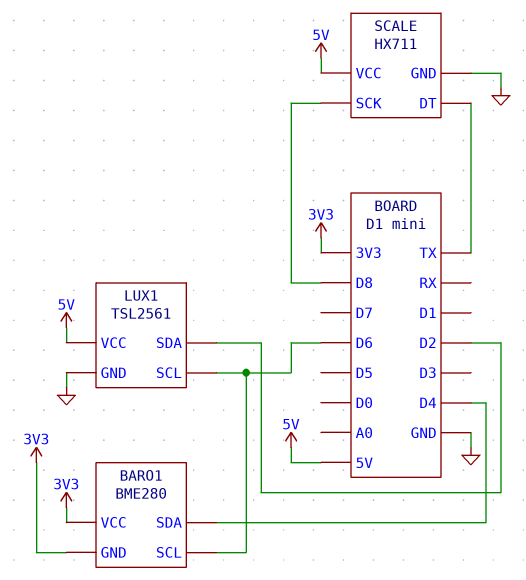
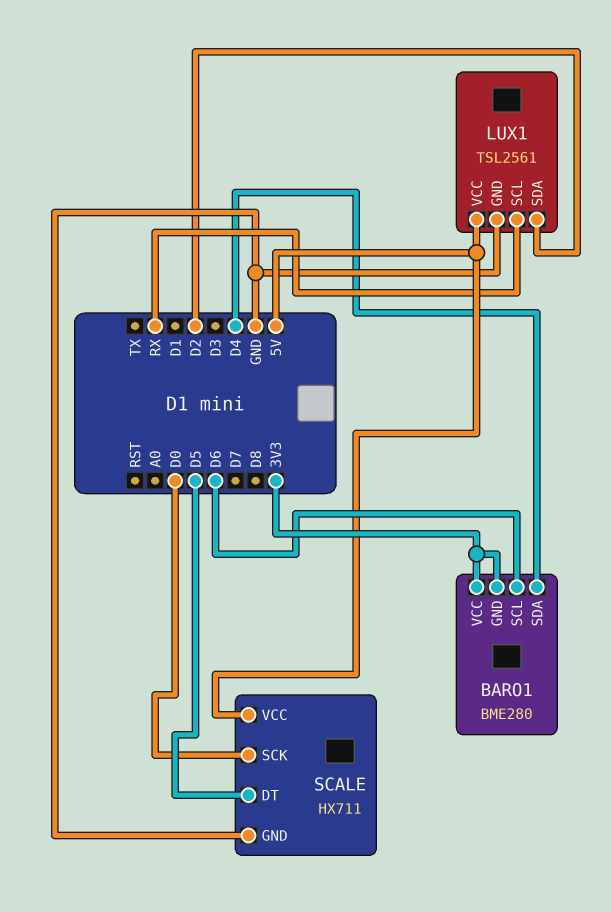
LUX1 pin SCL: D6 -> RX
SCALE pin DT: TX -> D5
SCALE pin SCK: D8 -> D0

